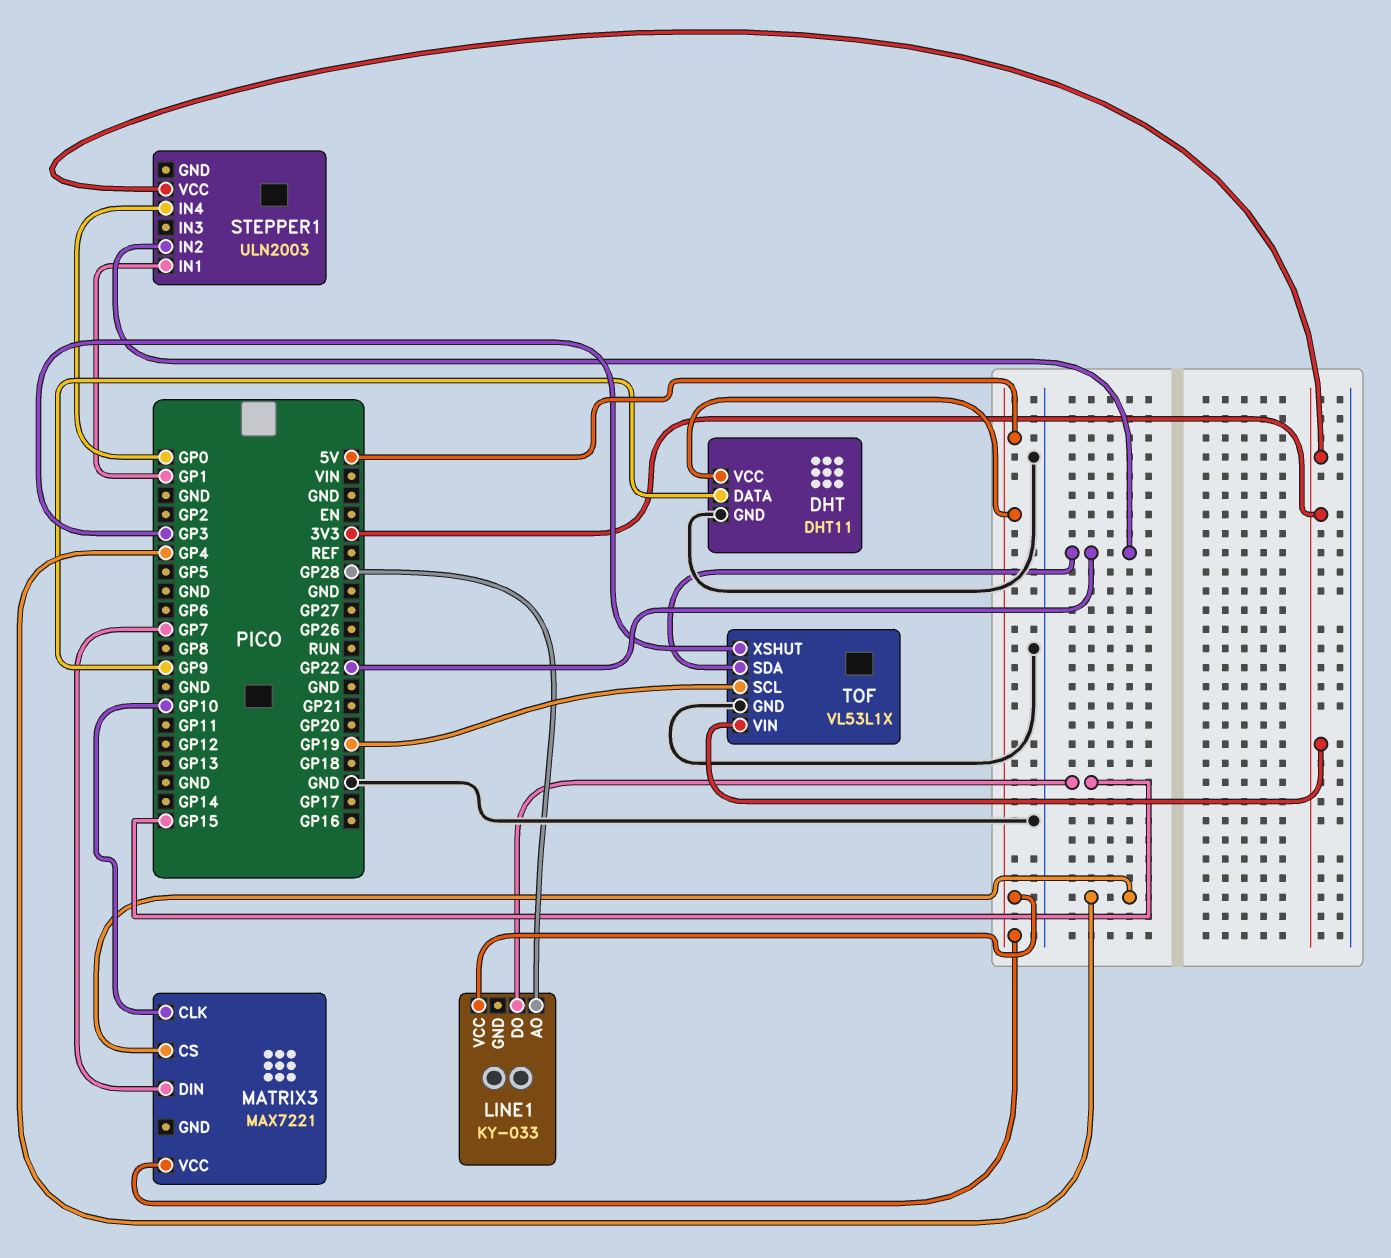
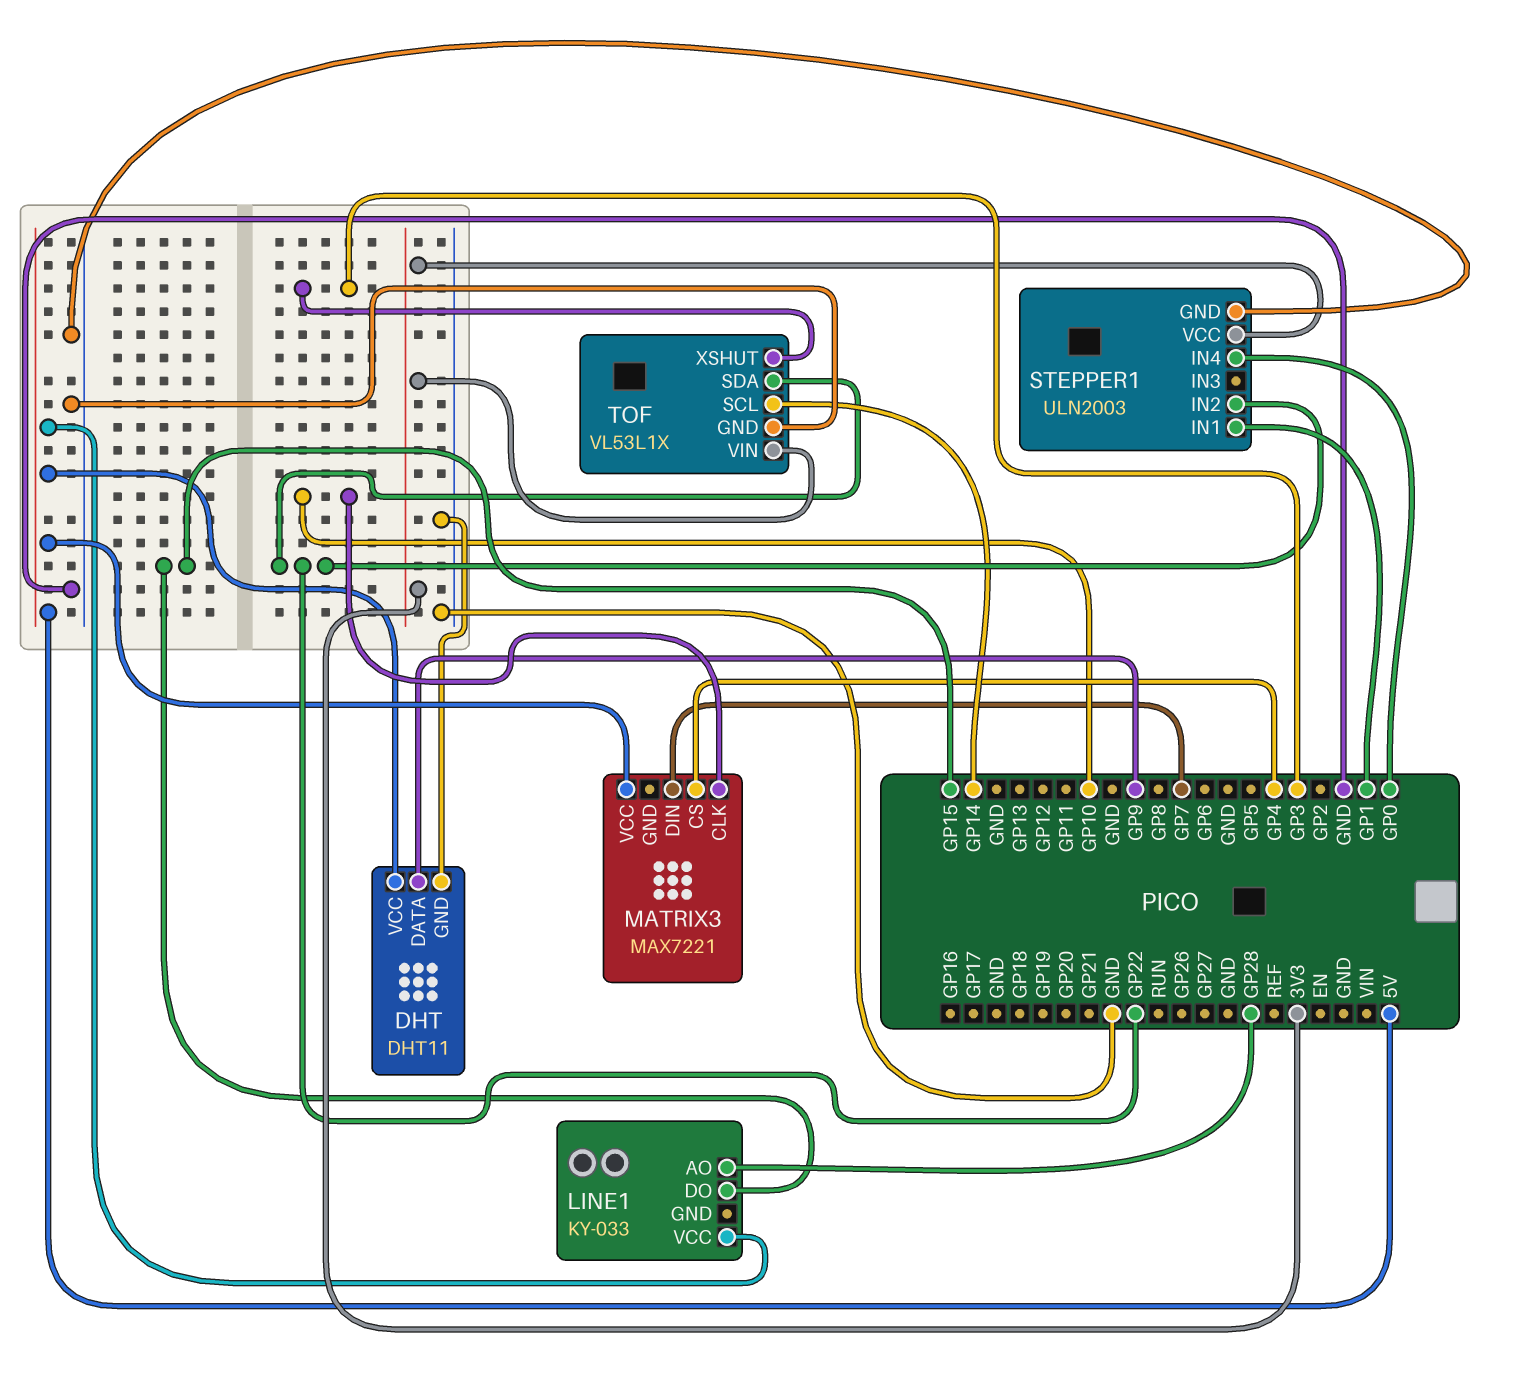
STEPPER1 pin GND: none -> GND
TOF pin SCL: GP19 -> GP14

